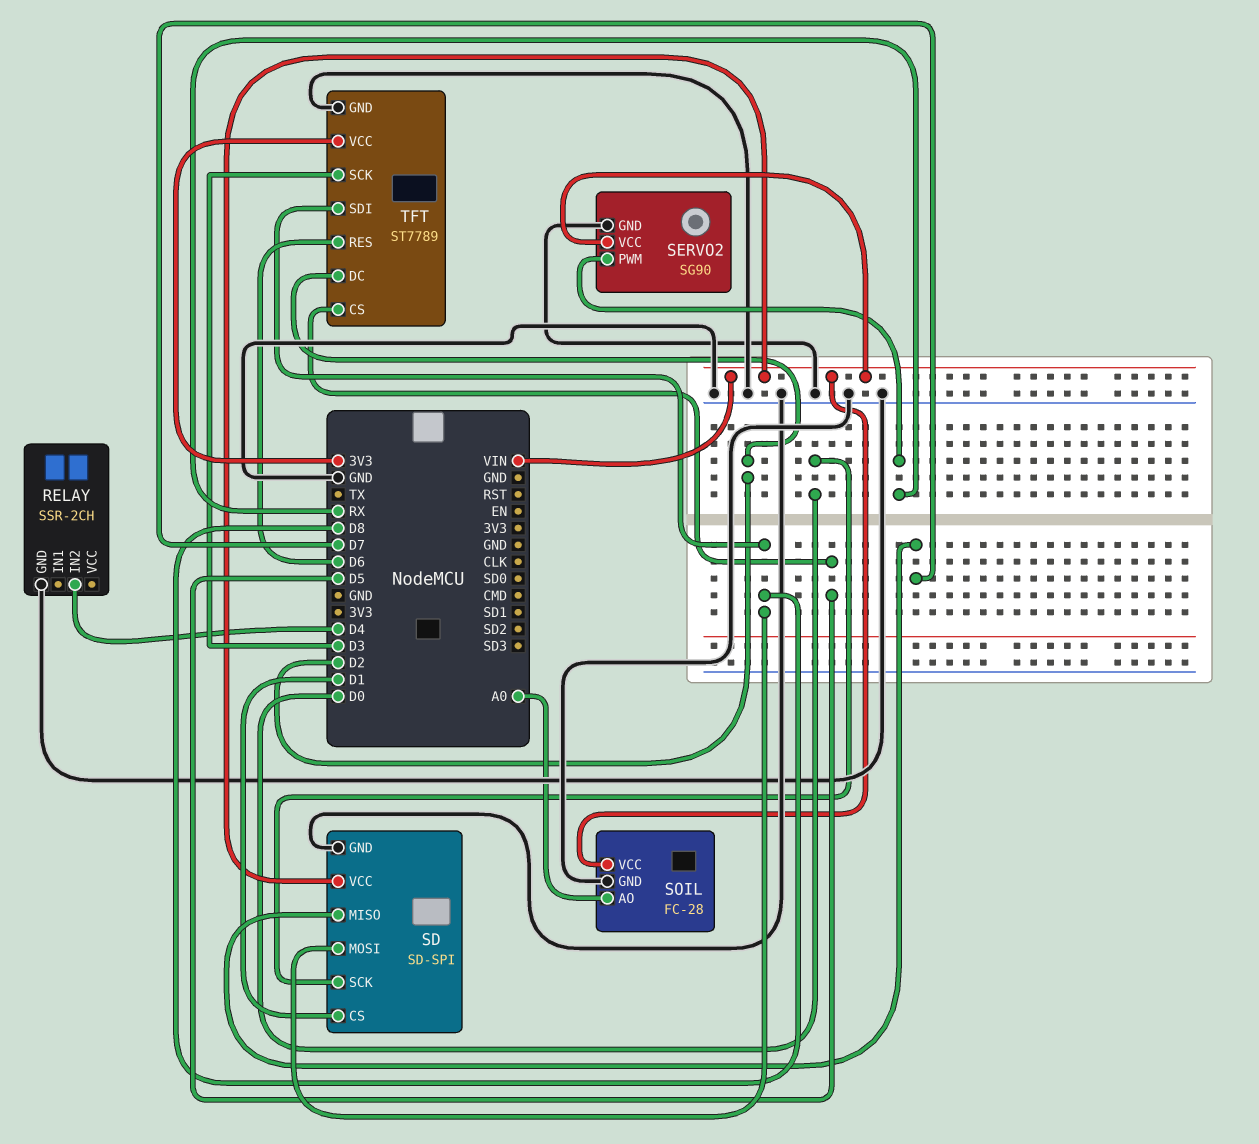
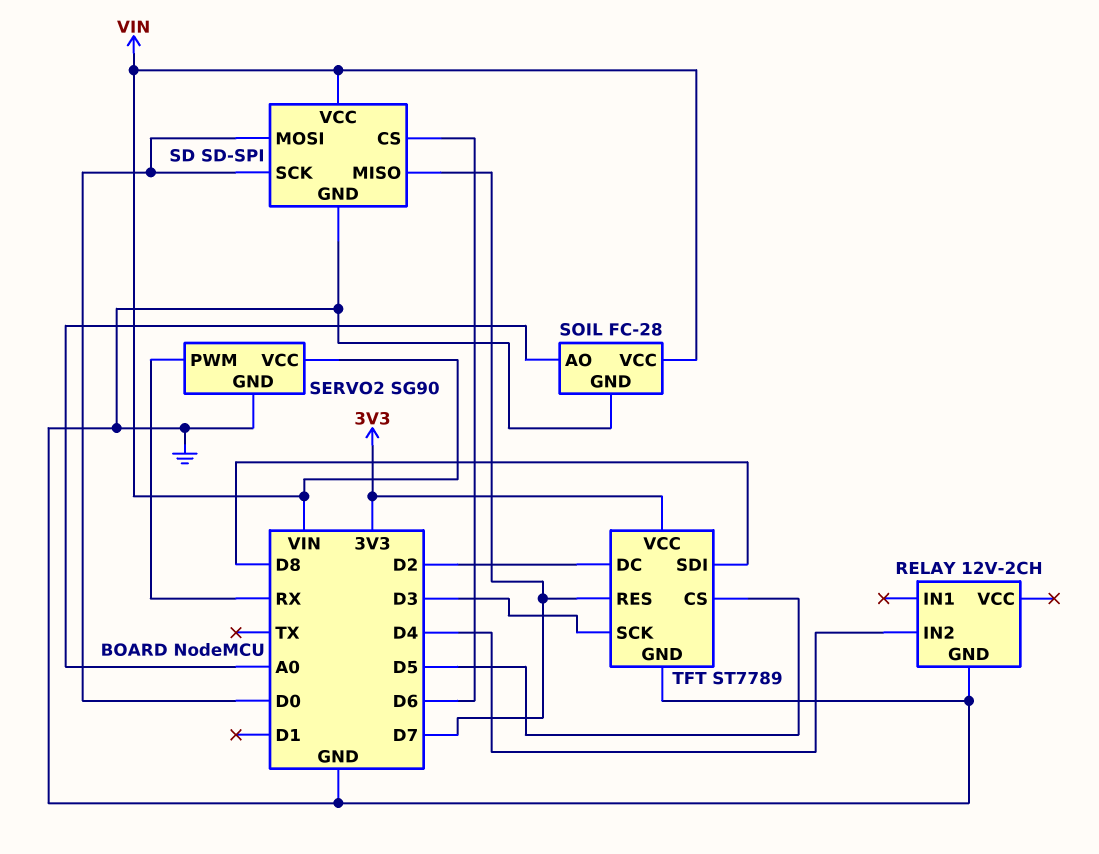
RELAY: SSR-2CH -> 12V-2CH
SD pin CS: D1 -> D6
SD pin MOSI: D8 -> D0
TFT pin RES: D6 -> D7

